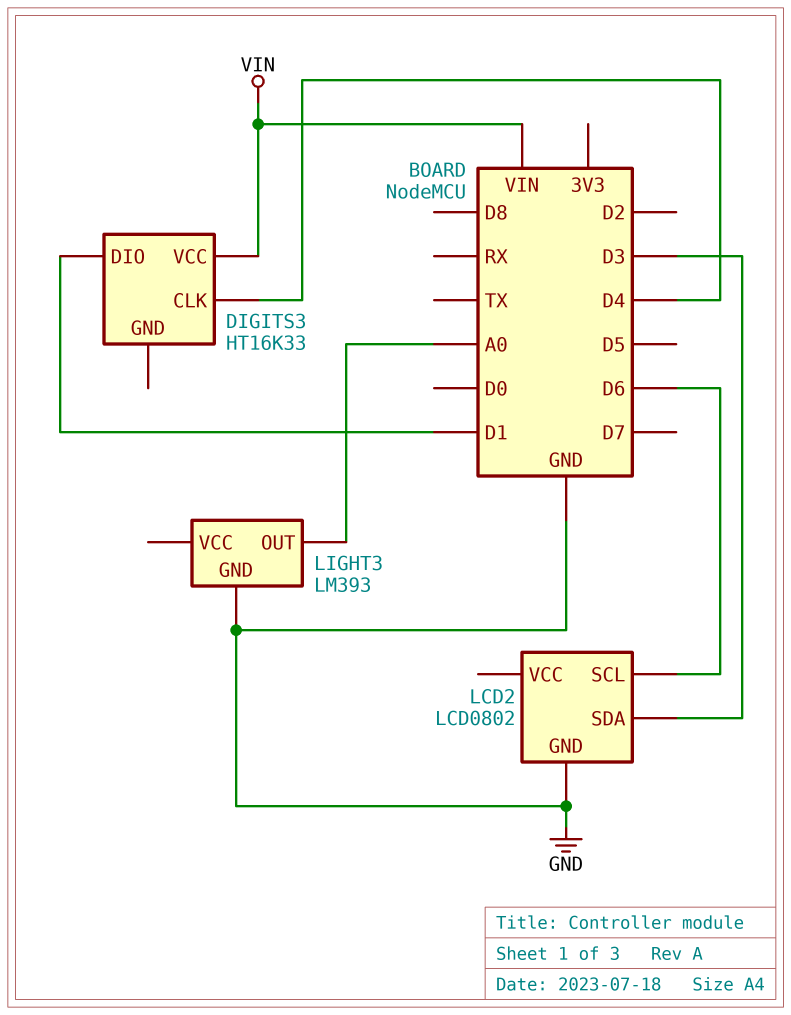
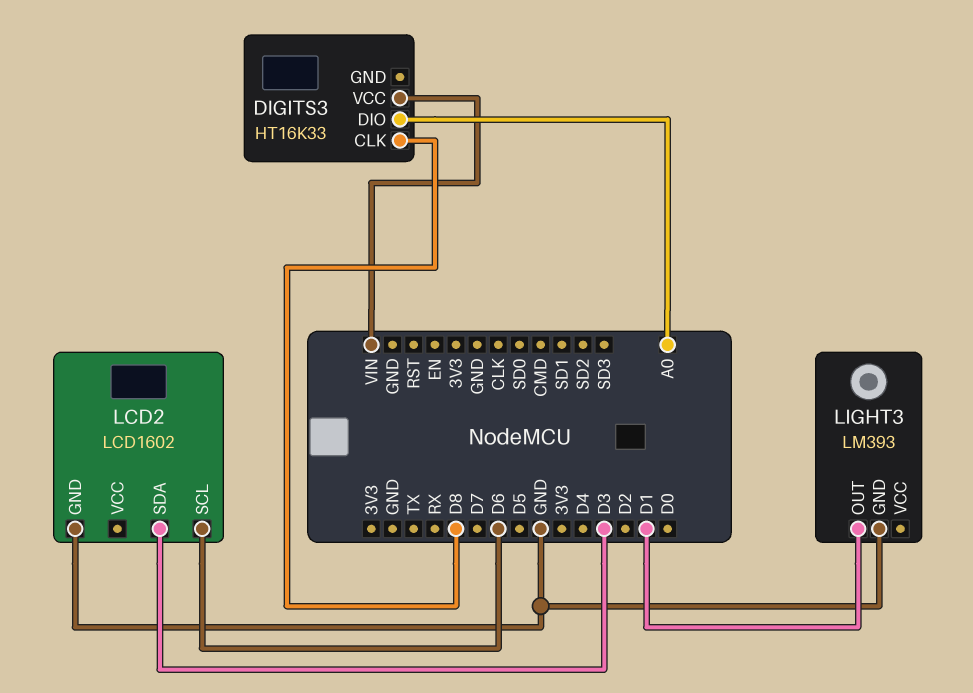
DIGITS3 pin CLK: D4 -> D8
DIGITS3 pin DIO: D1 -> A0
LCD2: LCD0802 -> LCD1602
LIGHT3 pin OUT: A0 -> D1

